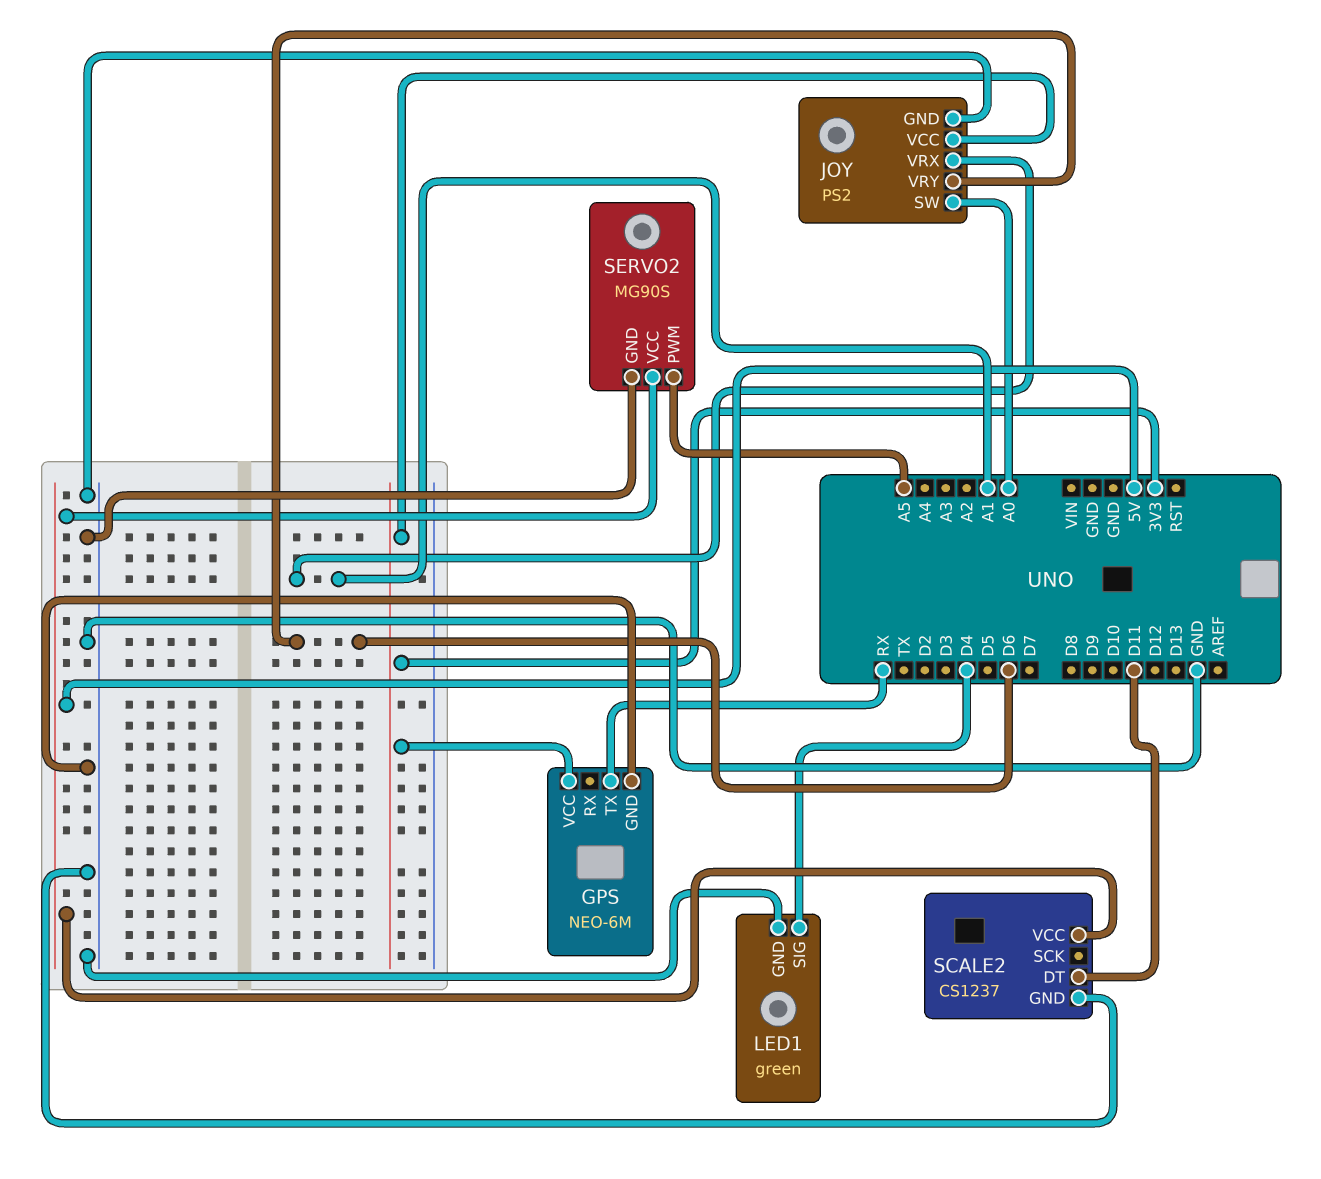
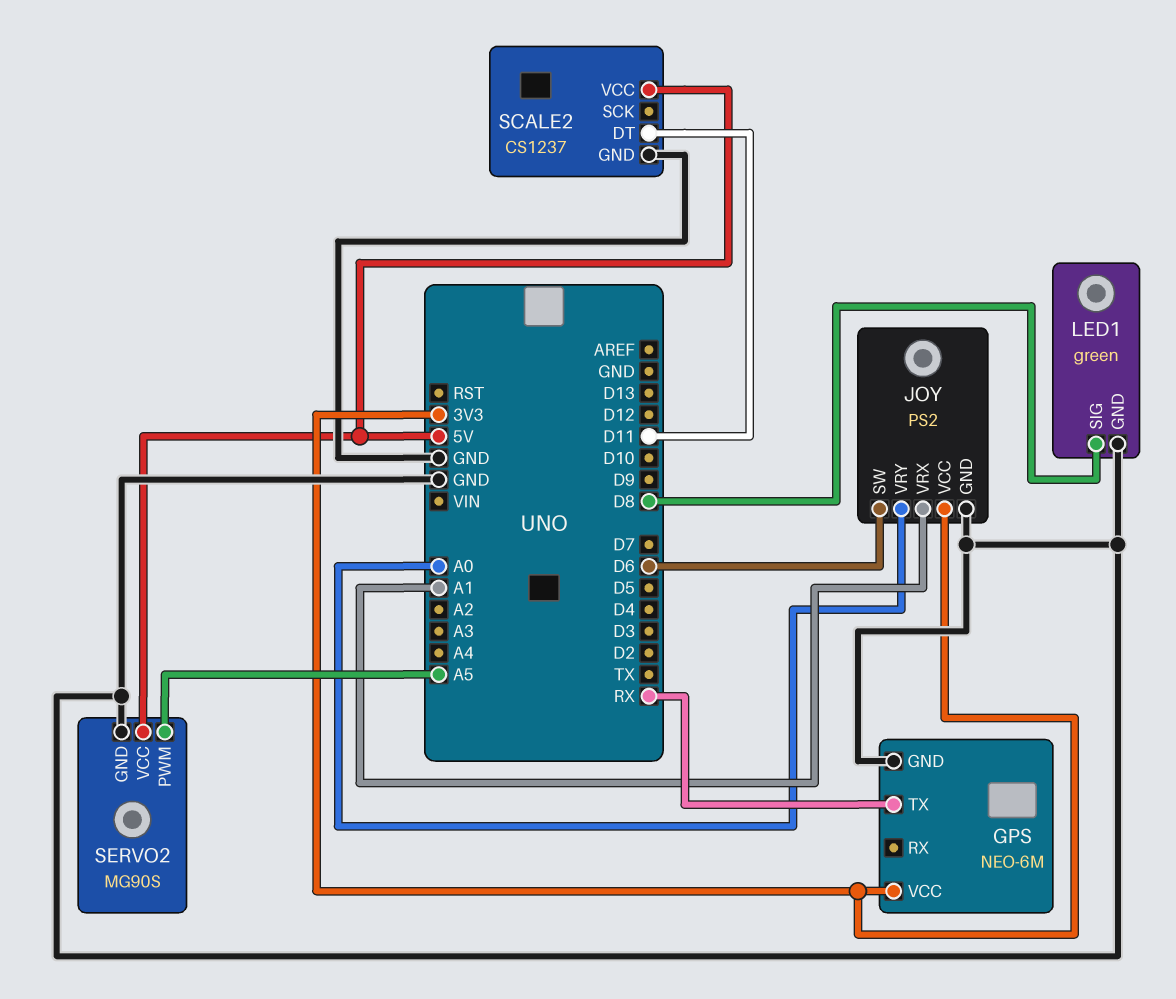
JOY pin SW: A0 -> D6
JOY pin VRY: D6 -> A0
LED1 pin SIG: D4 -> D8

